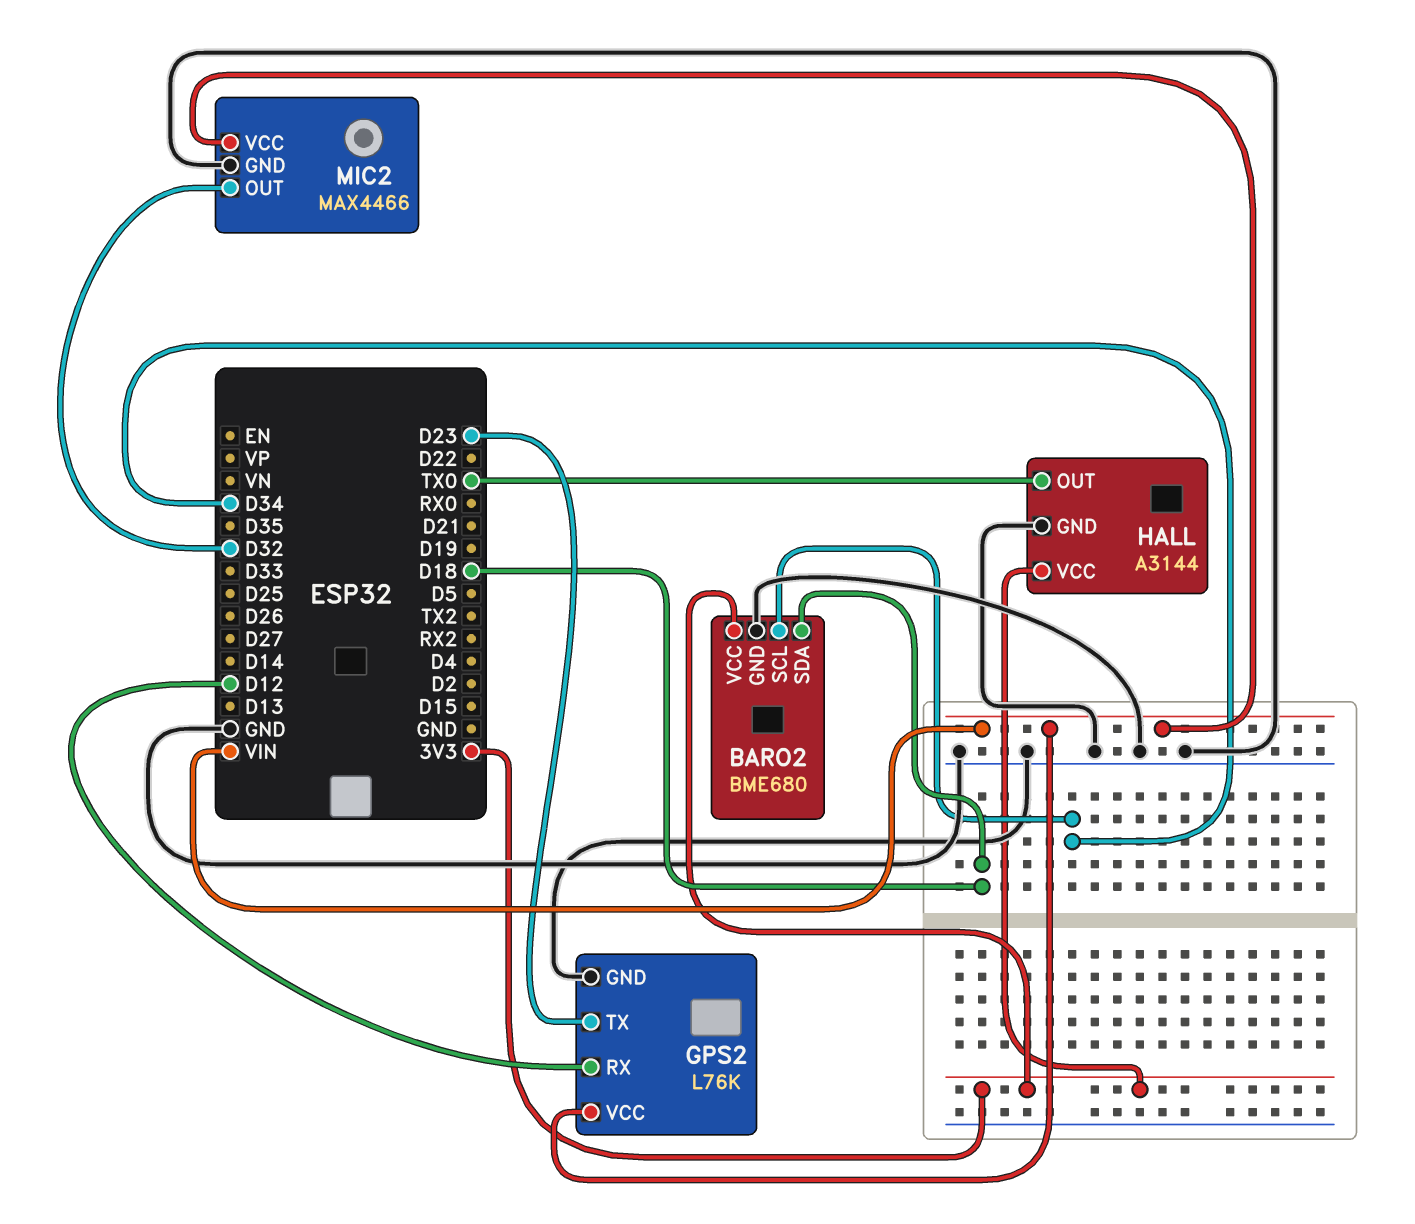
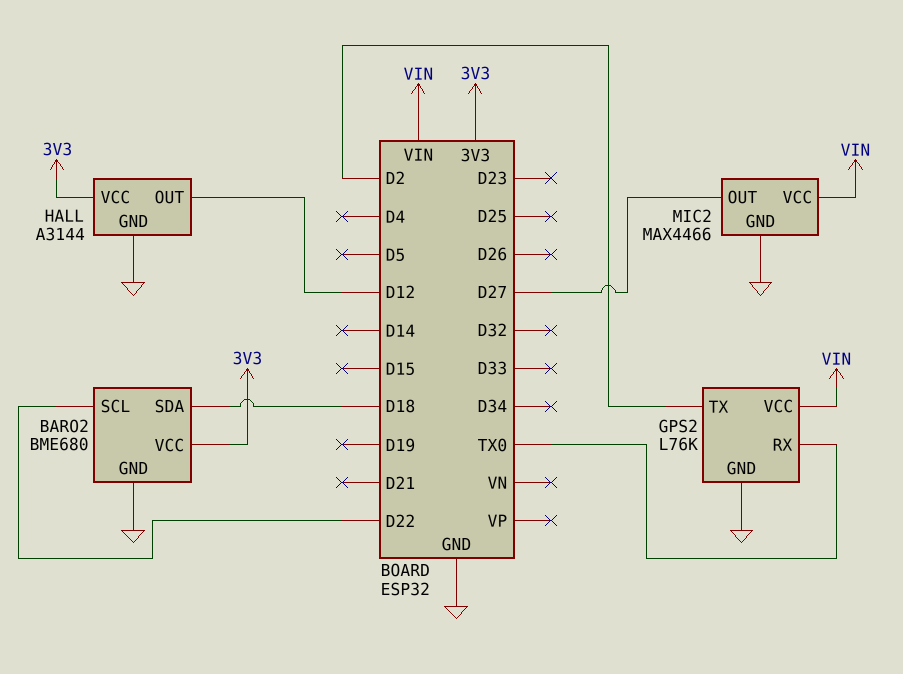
BARO2 pin SCL: D34 -> D22
GPS2 pin RX: D12 -> TX0
GPS2 pin TX: D23 -> D2
HALL pin OUT: TX0 -> D12
MIC2 pin OUT: D32 -> D27

